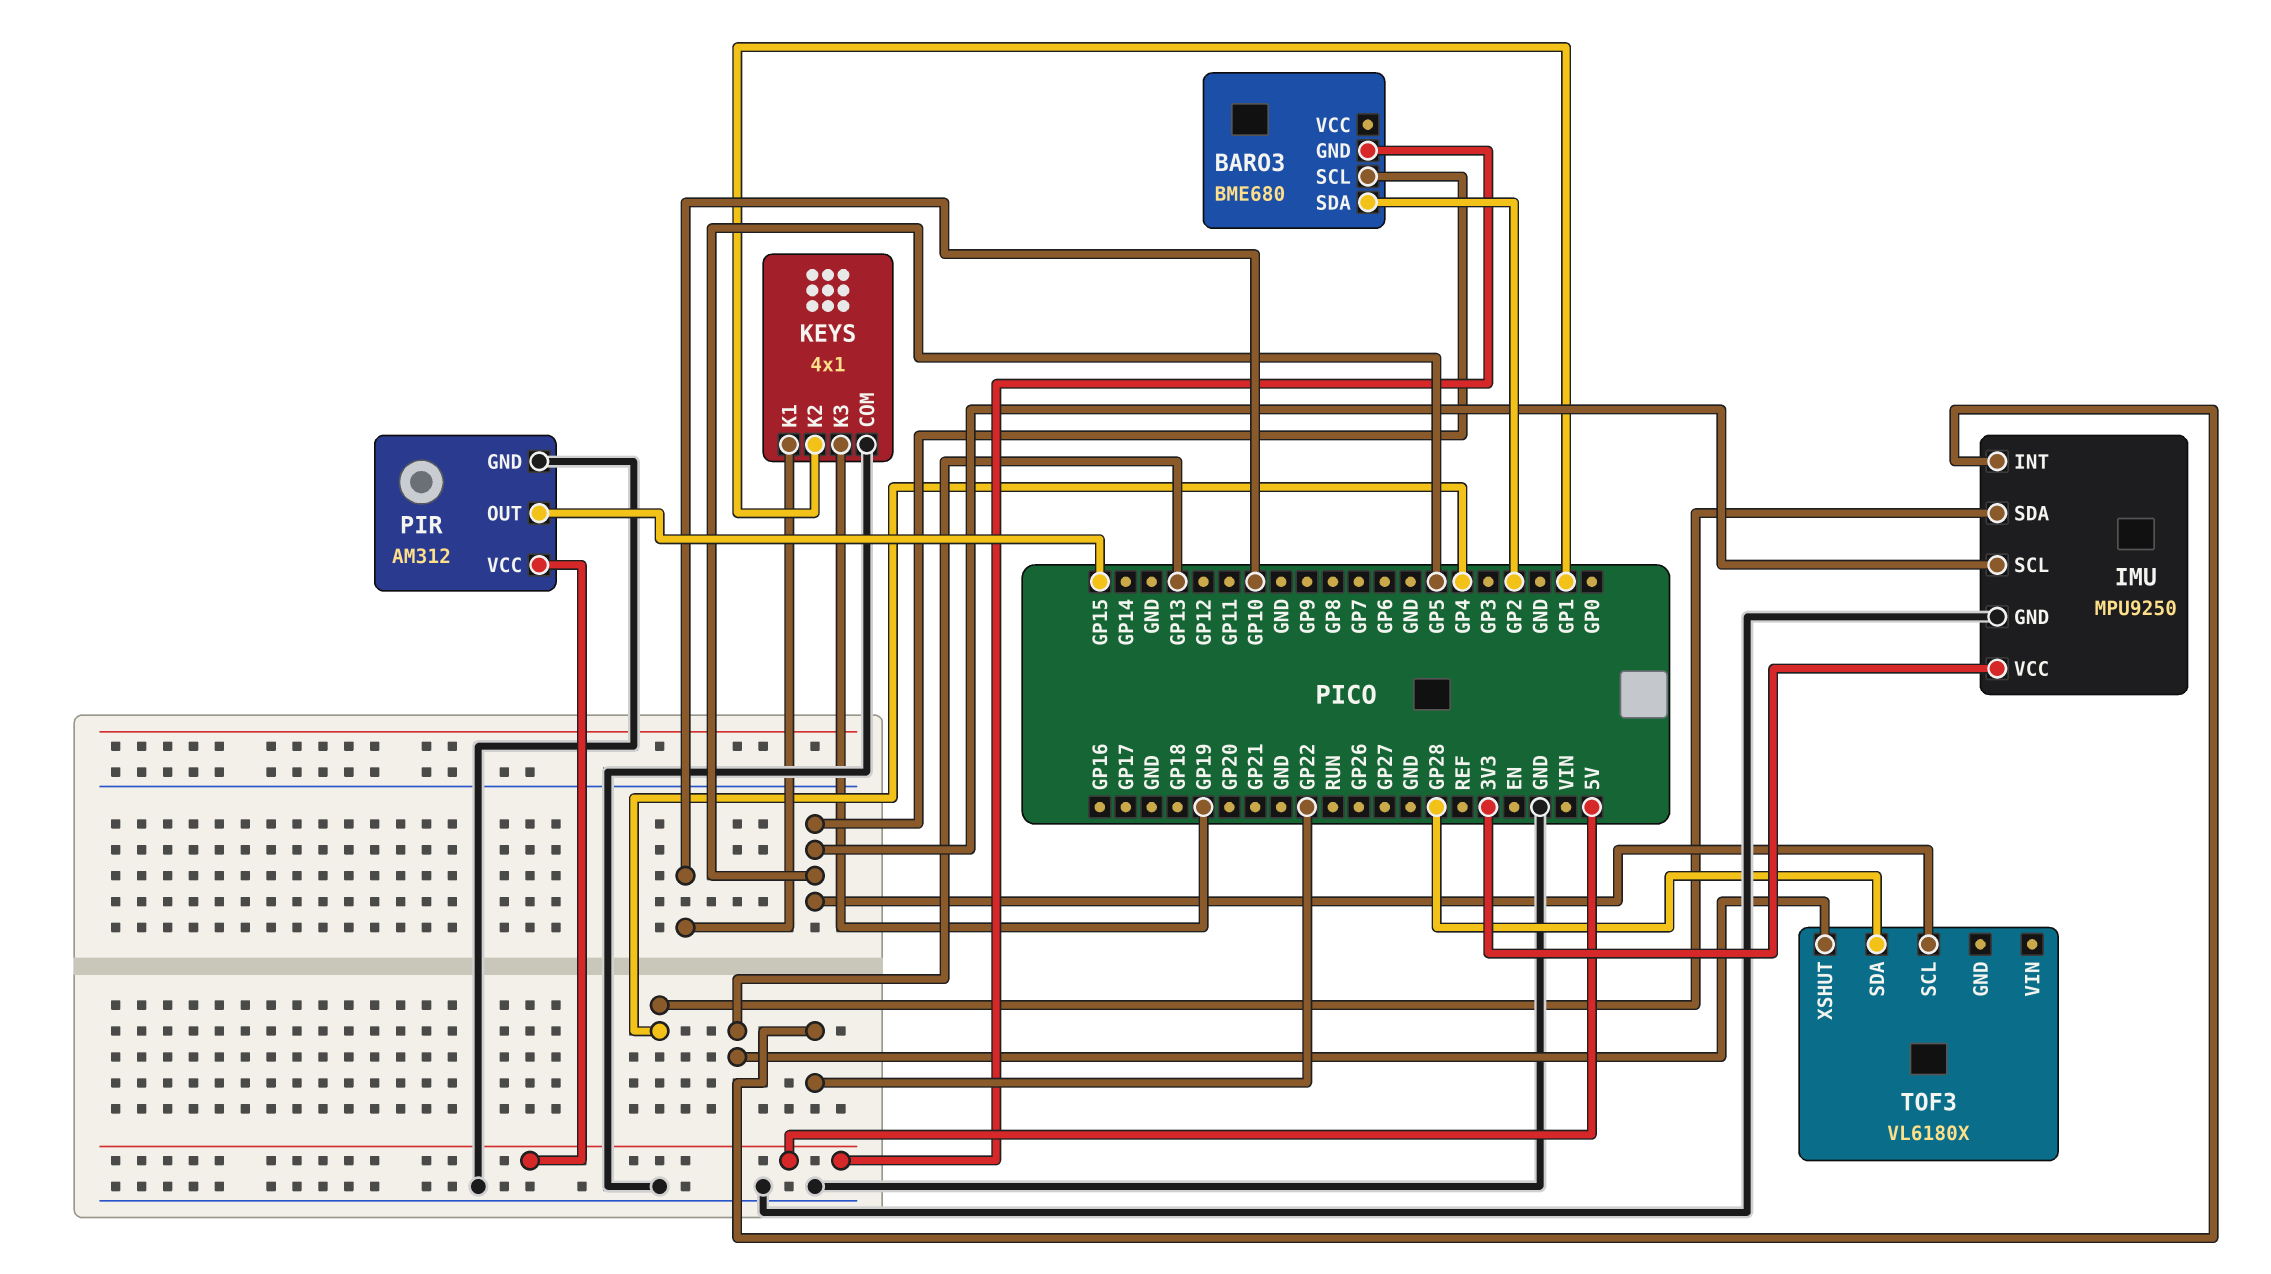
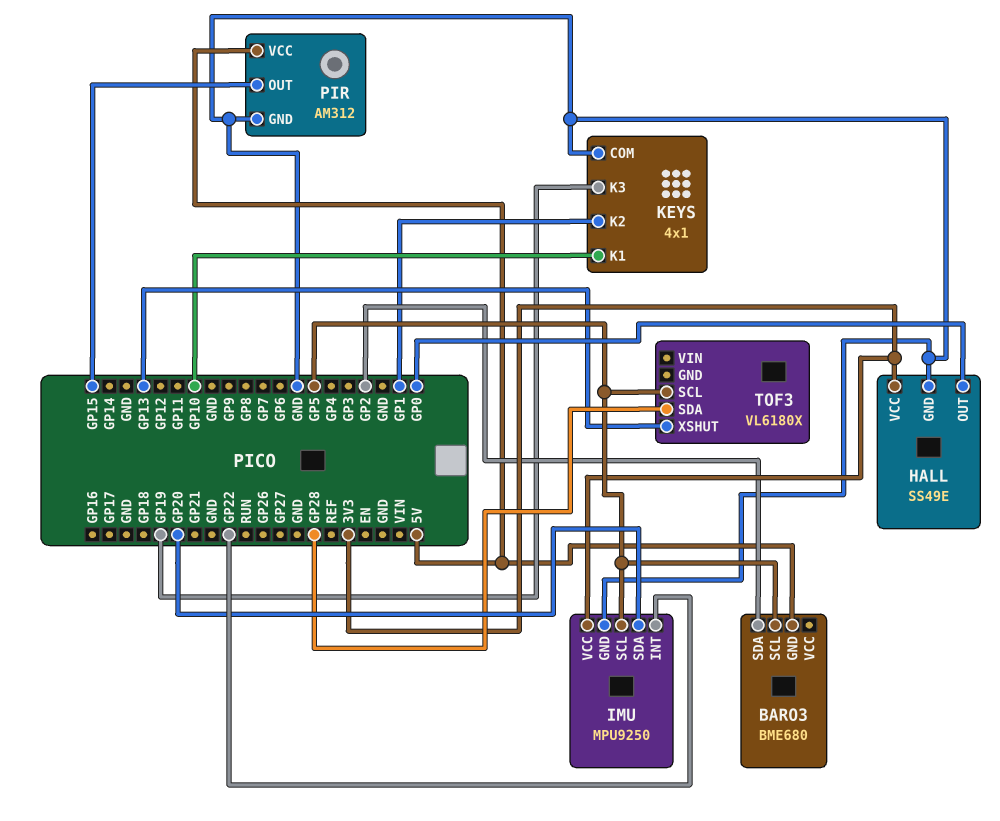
HALL: none -> SS49E
HALL pin GND: none -> GND
HALL pin OUT: none -> GP0
HALL pin VCC: none -> 3V3
IMU pin SDA: GP4 -> GP20

